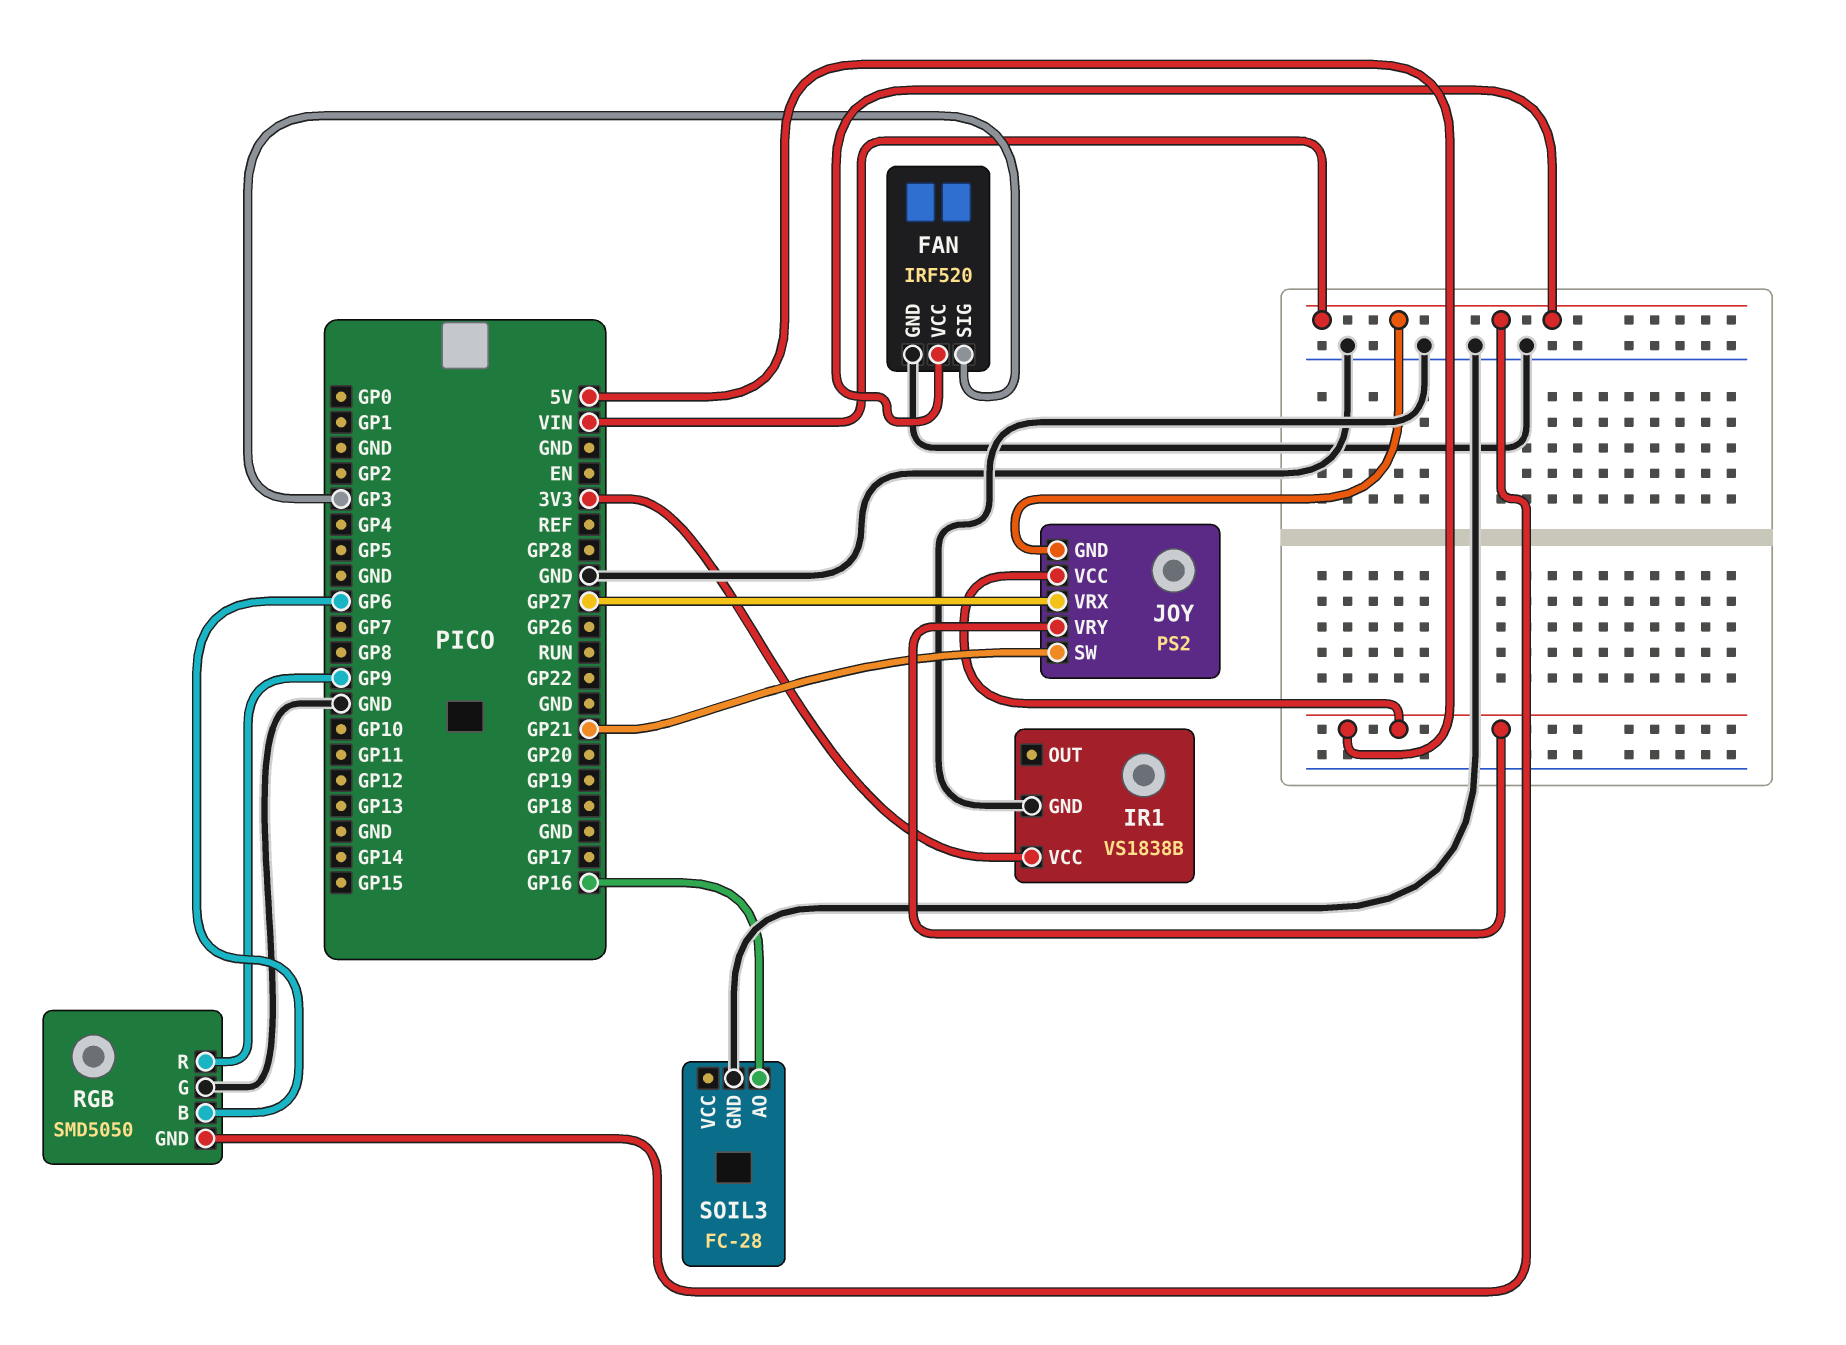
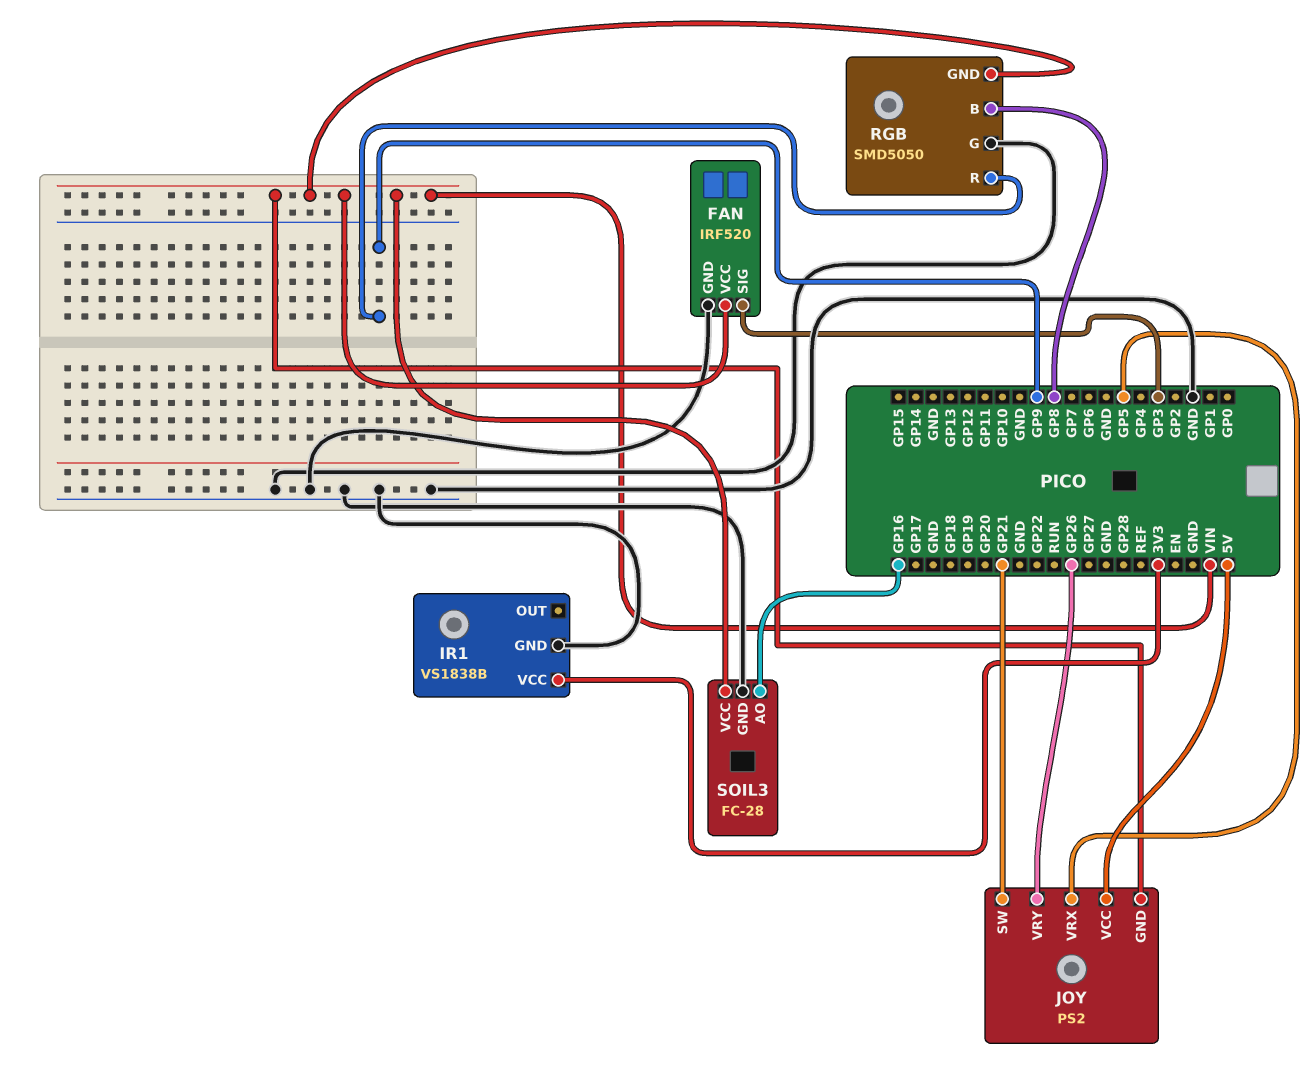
JOY pin VRX: GP27 -> GP5
JOY pin VRY: 5V -> GP26
RGB pin B: GP6 -> GP8
SOIL3 pin VCC: none -> VIN

